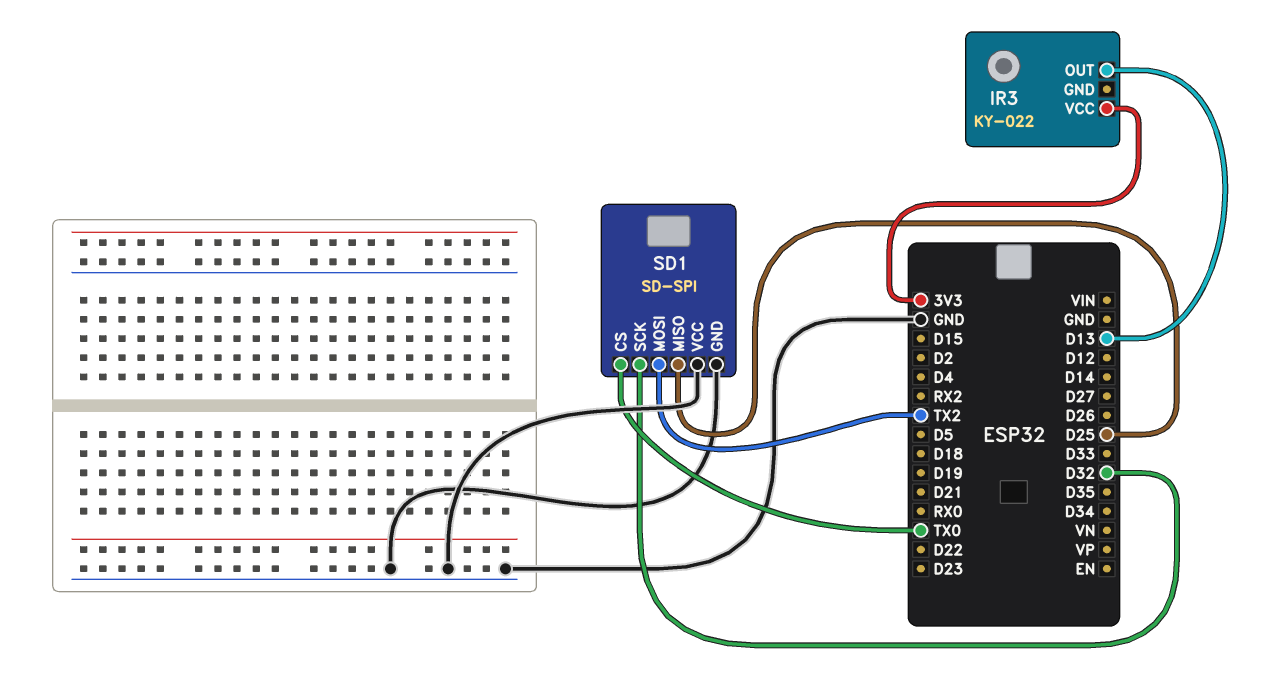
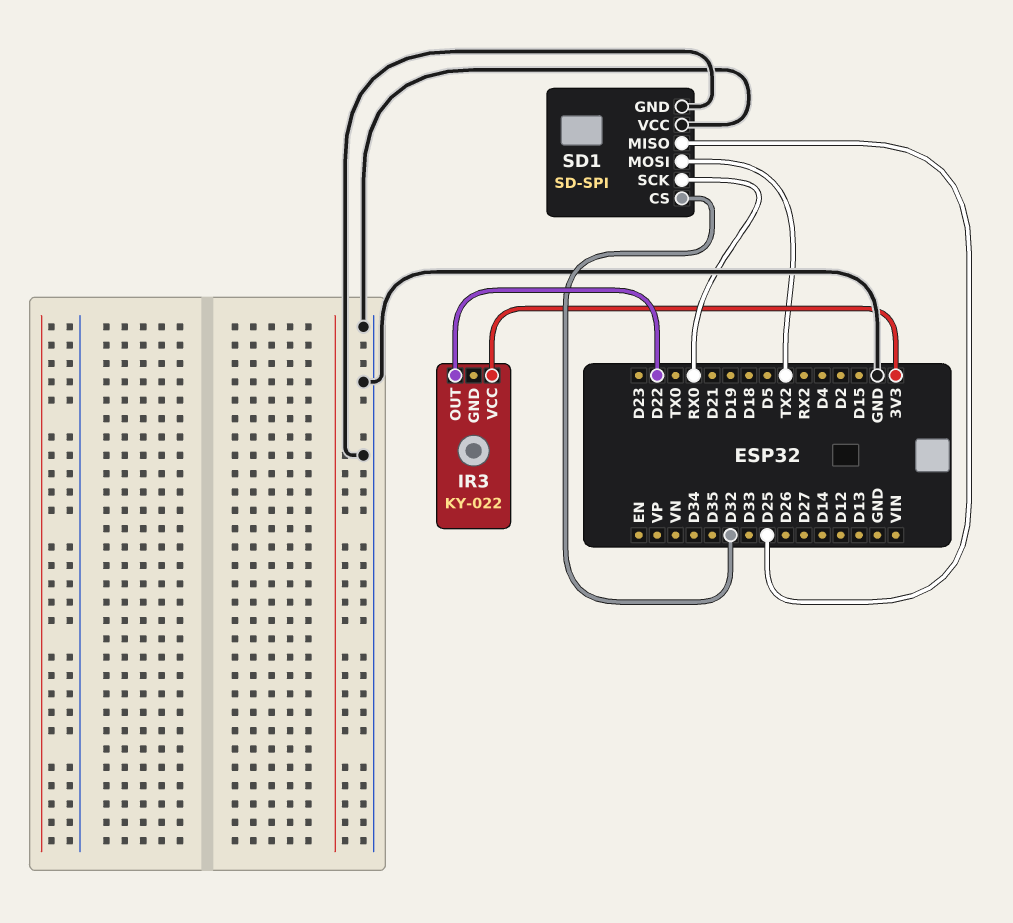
IR3 pin OUT: D13 -> D22
SD1 pin CS: TX0 -> D32
SD1 pin SCK: D32 -> RX0

